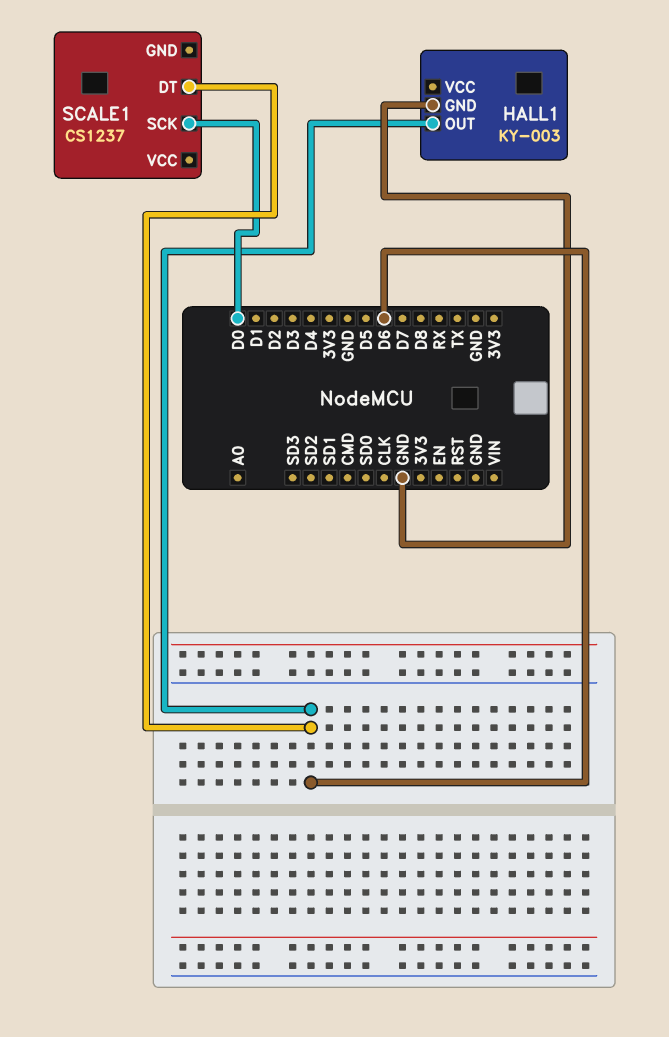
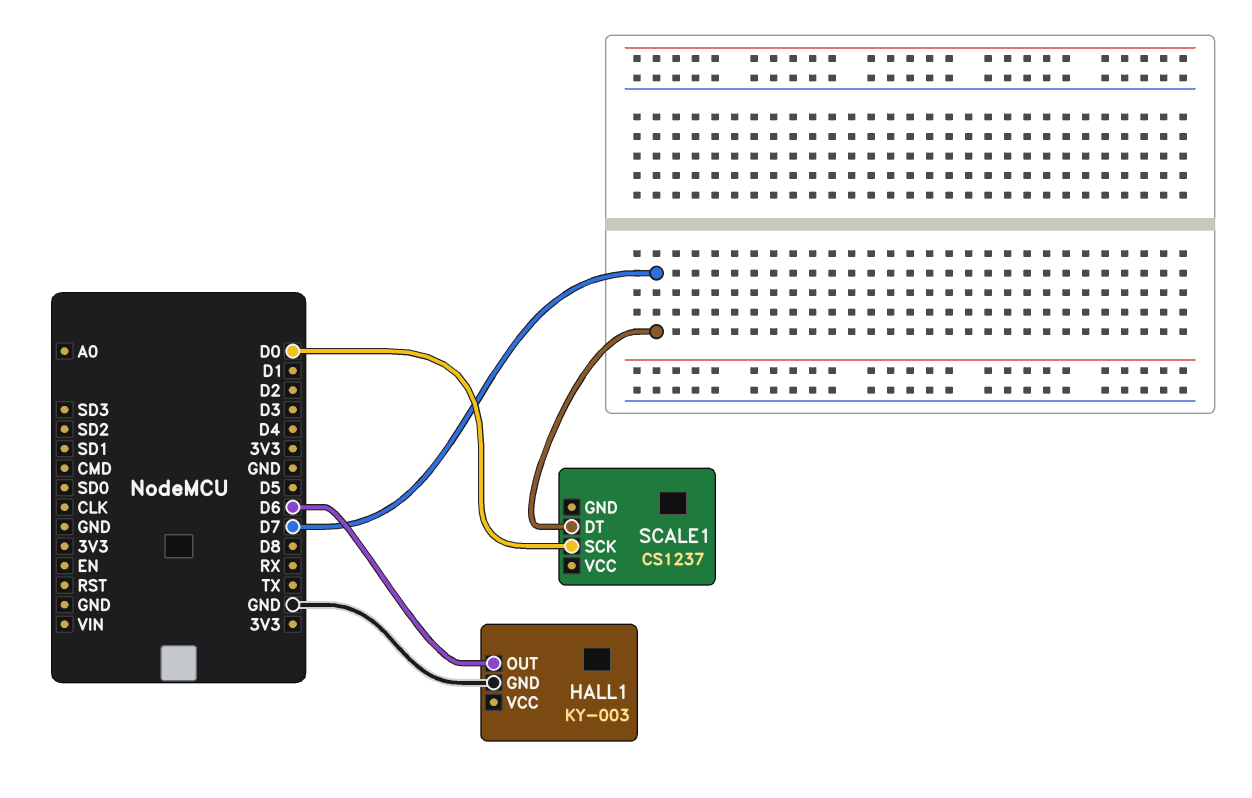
SCALE1 pin DT: D6 -> D7

